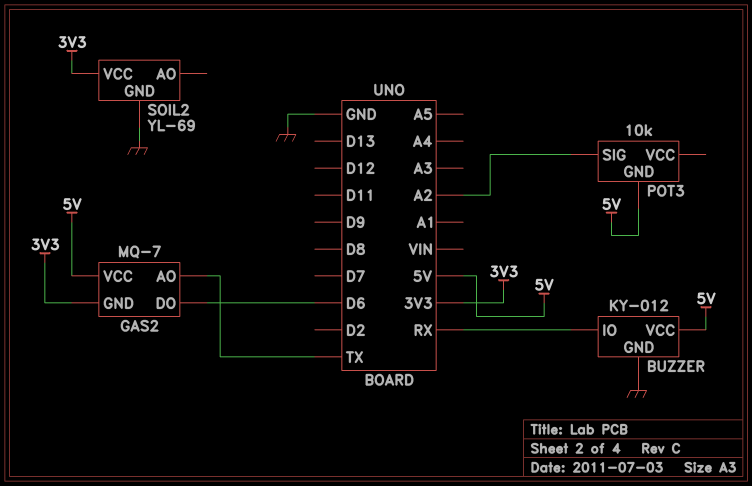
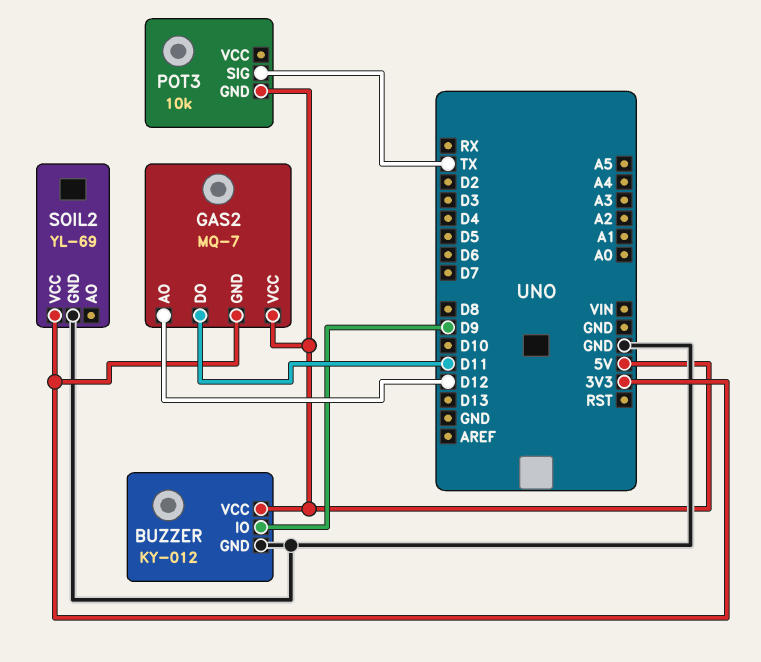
BUZZER pin IO: RX -> D9
GAS2 pin AO: TX -> D12
GAS2 pin DO: D6 -> D11
POT3 pin SIG: A2 -> TX

